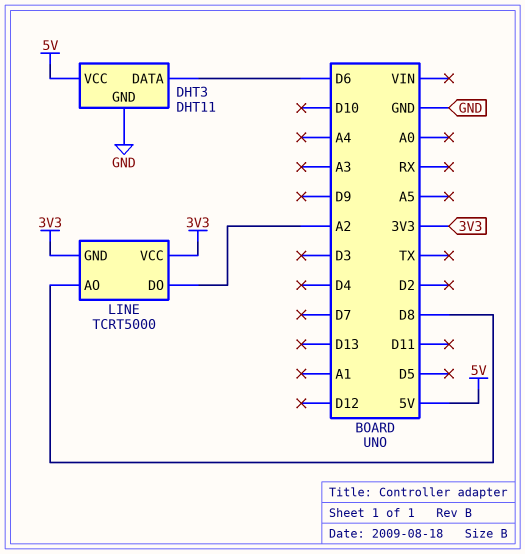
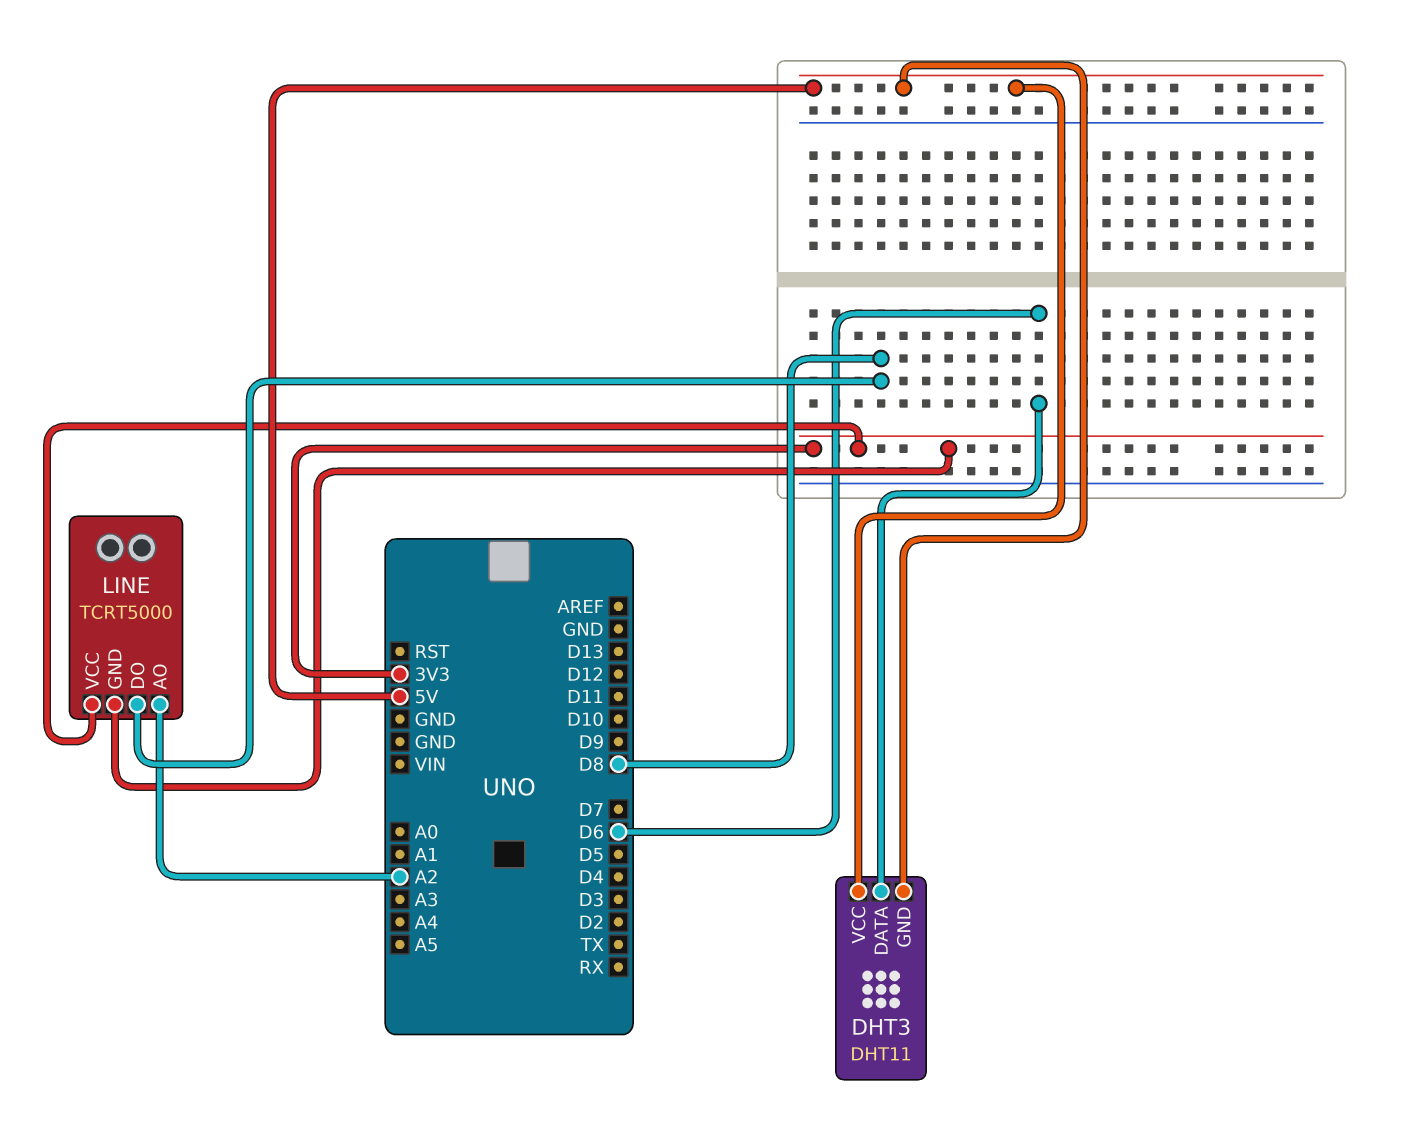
DHT3 pin GND: GND -> 5V
LINE pin AO: D8 -> A2
LINE pin DO: A2 -> D8

